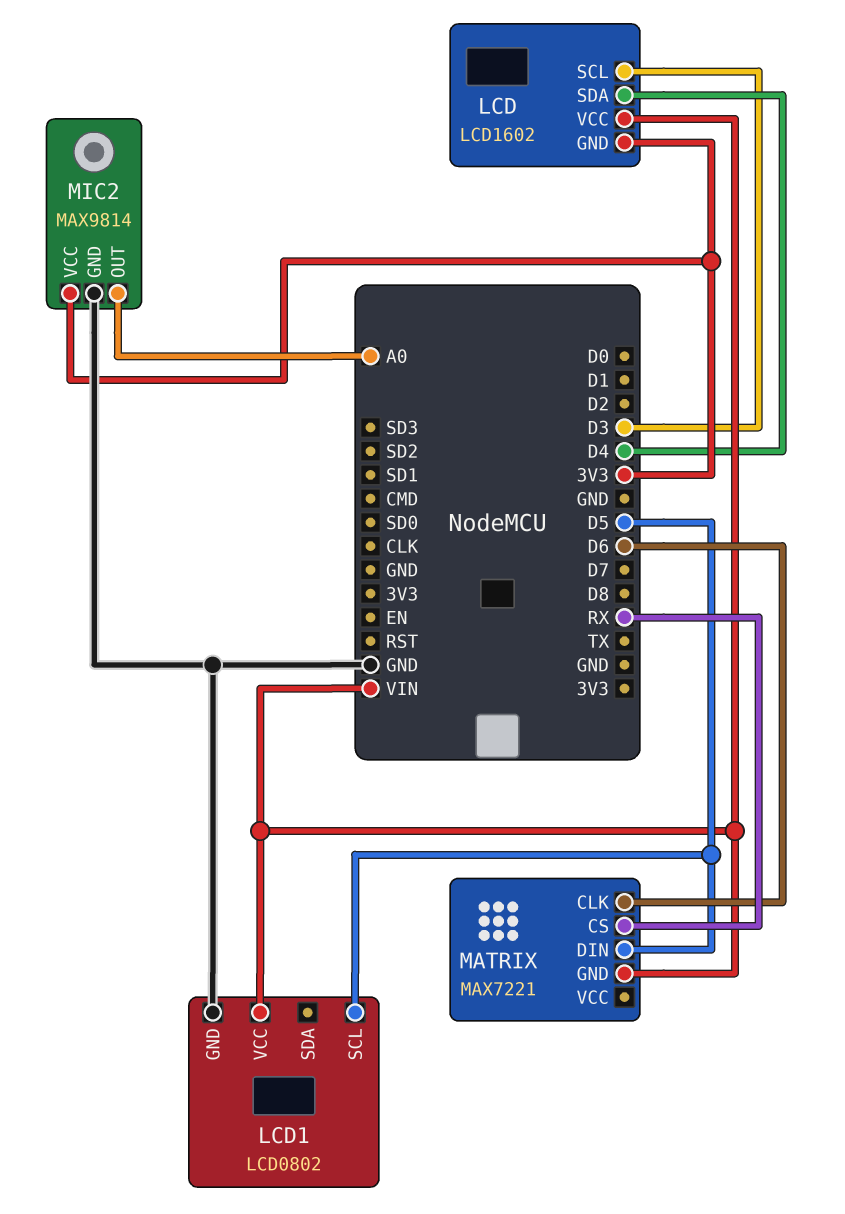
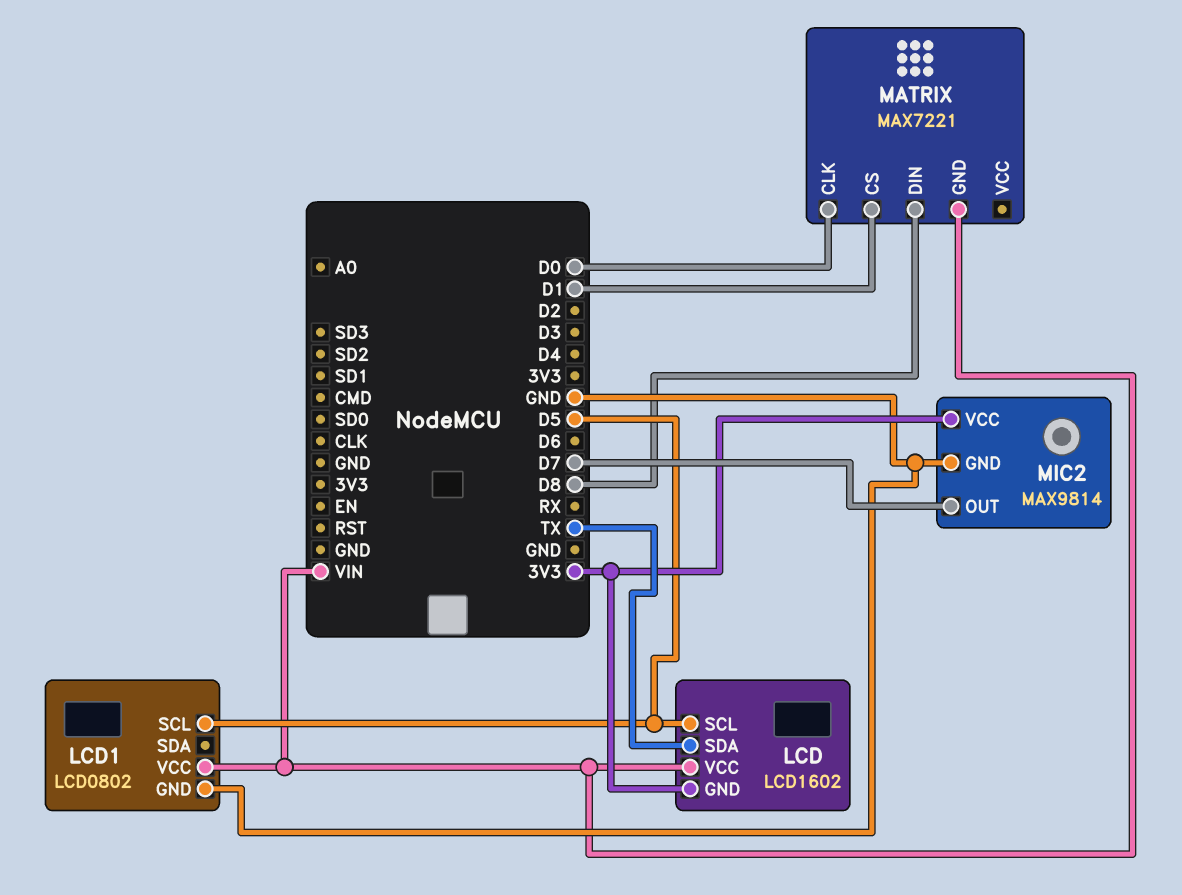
LCD pin SCL: D3 -> D5
LCD pin SDA: D4 -> TX
MATRIX pin CLK: D6 -> D0
MATRIX pin CS: RX -> D1
MATRIX pin DIN: D5 -> D8
MIC2 pin OUT: A0 -> D7

